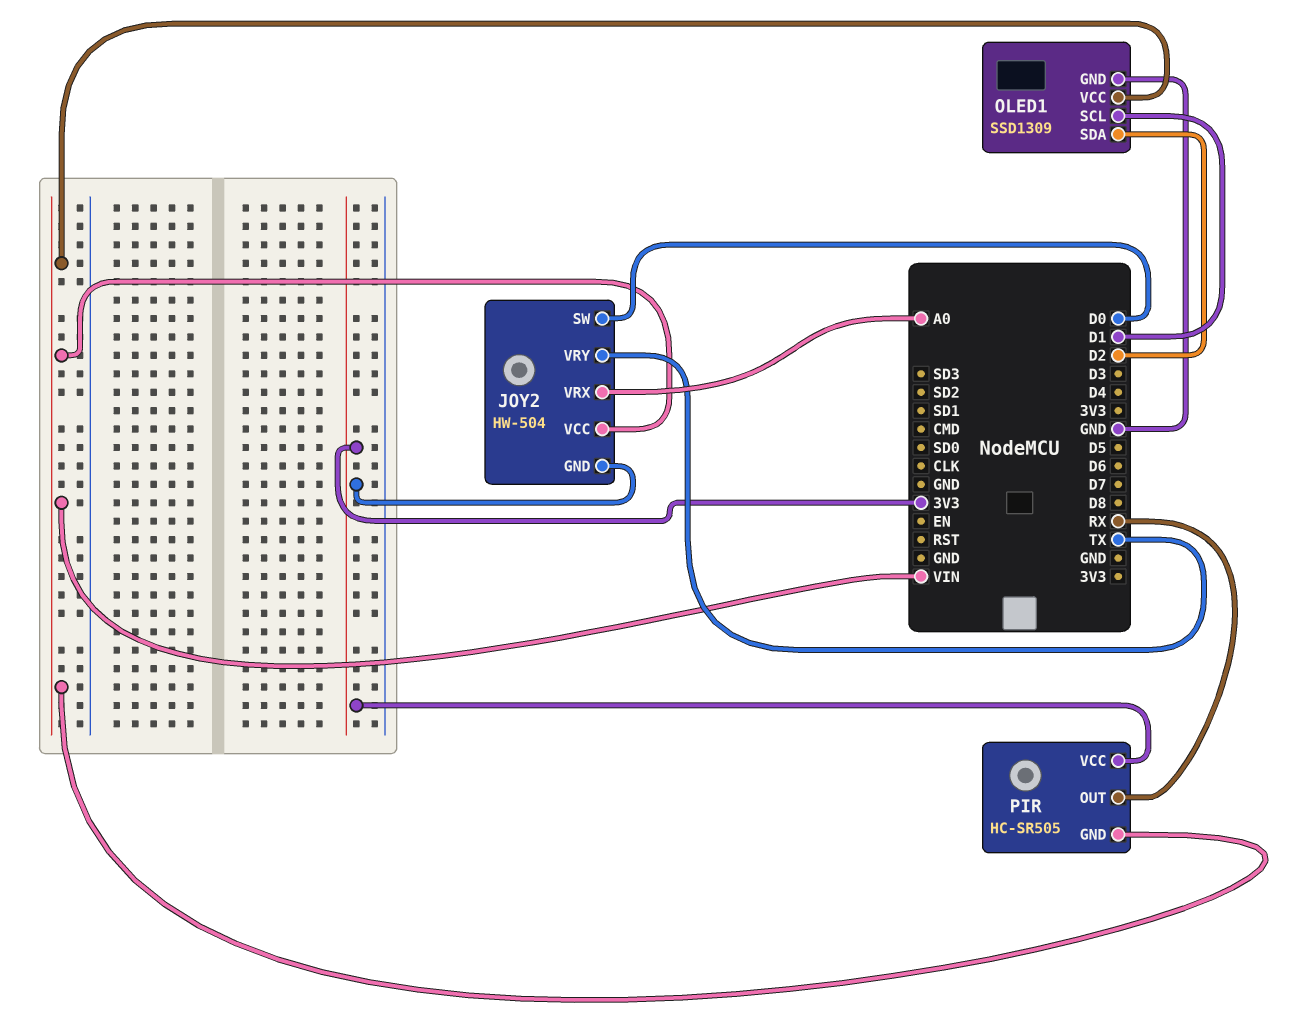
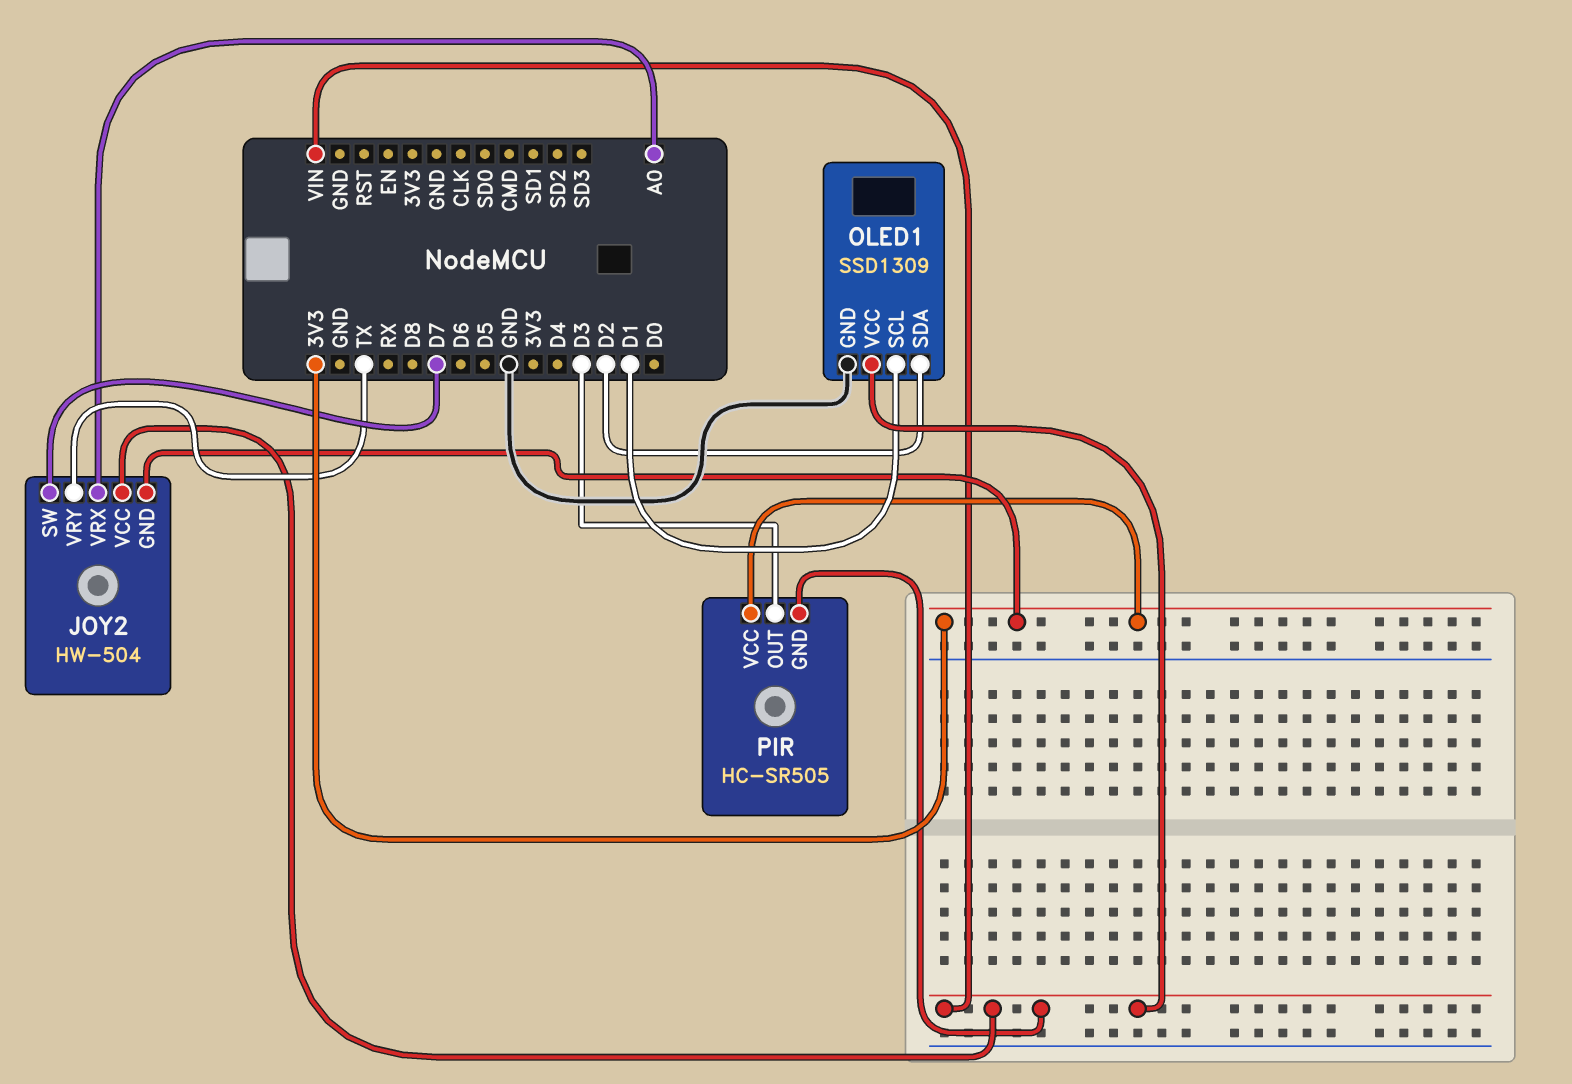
JOY2 pin SW: D0 -> D7
PIR pin OUT: RX -> D3

